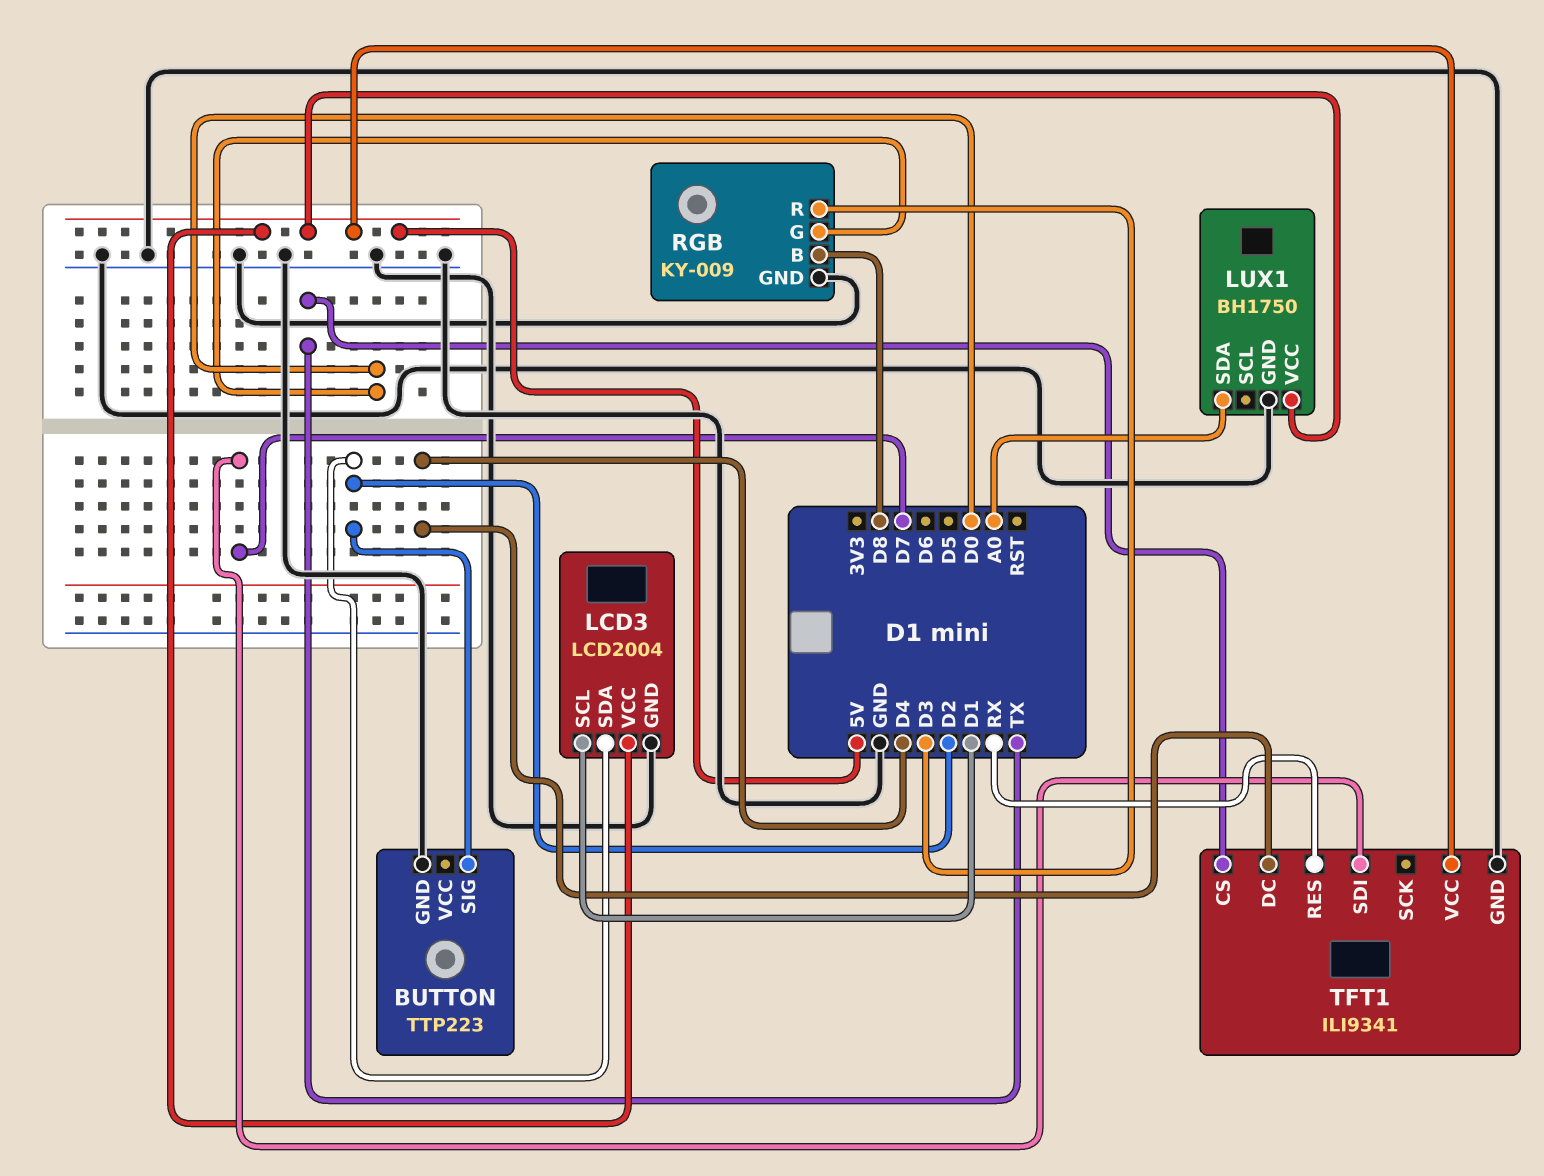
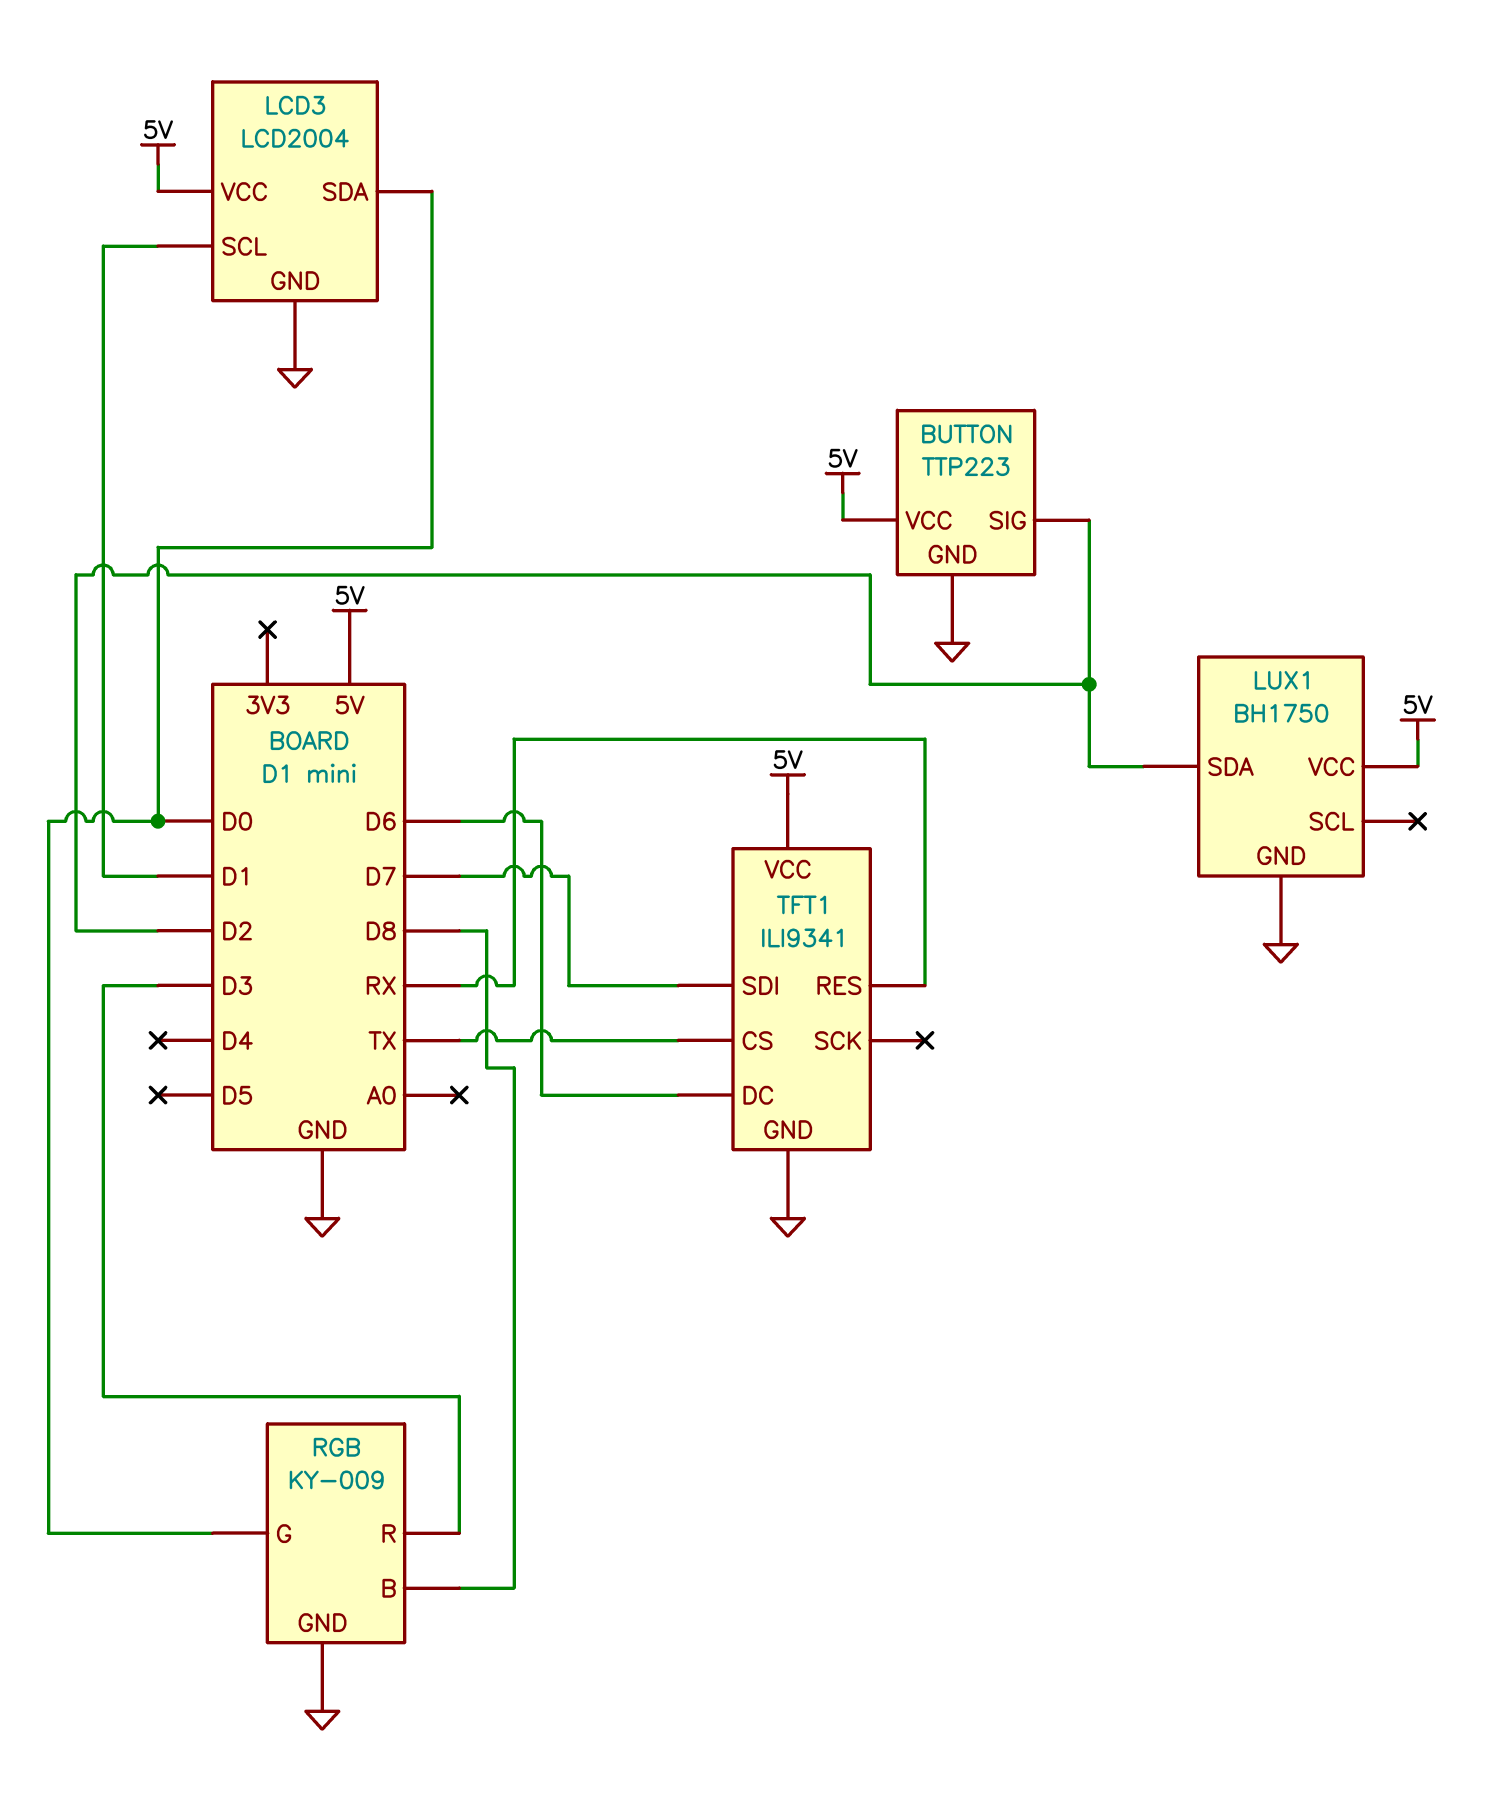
BUTTON pin VCC: none -> 5V
LCD3 pin SDA: D2 -> D0
LUX1 pin SDA: A0 -> D2
TFT1 pin DC: D4 -> D6

